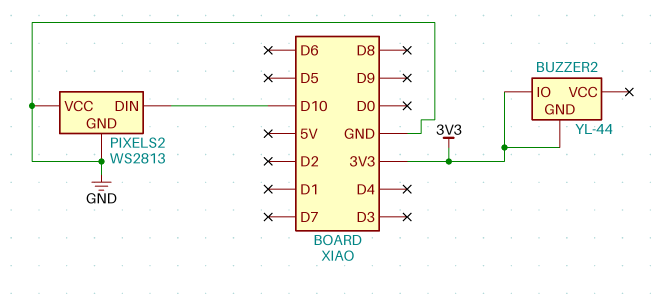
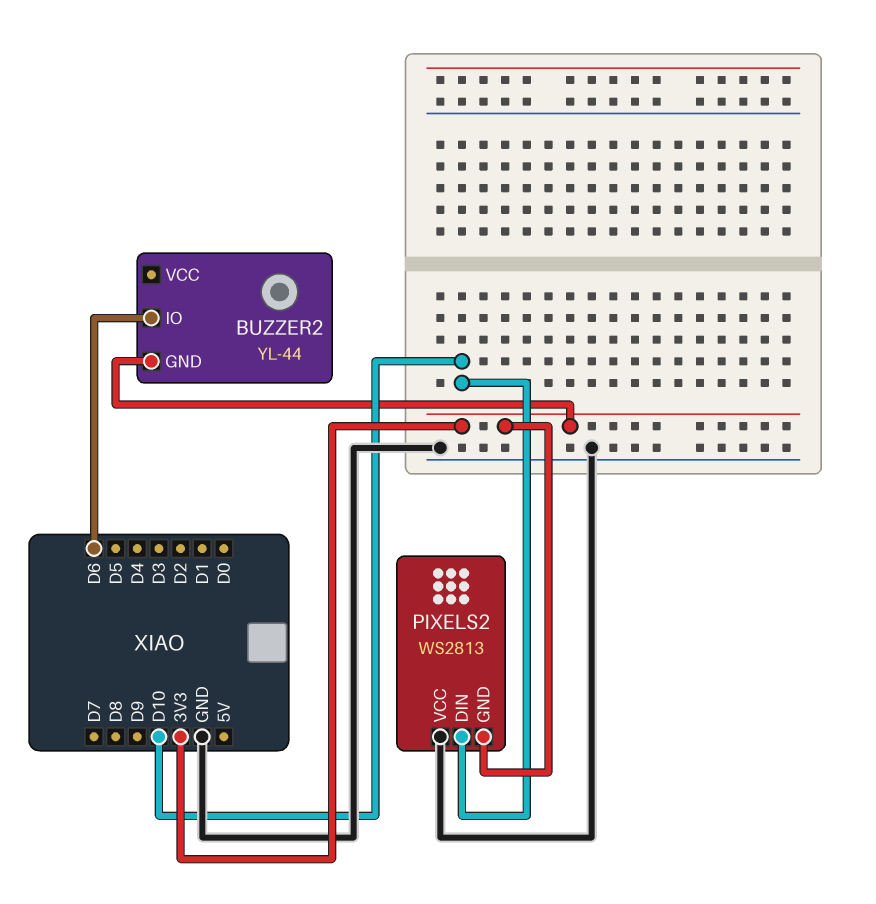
BUZZER2 pin IO: 3V3 -> D6
PIXELS2 pin GND: GND -> 3V3

